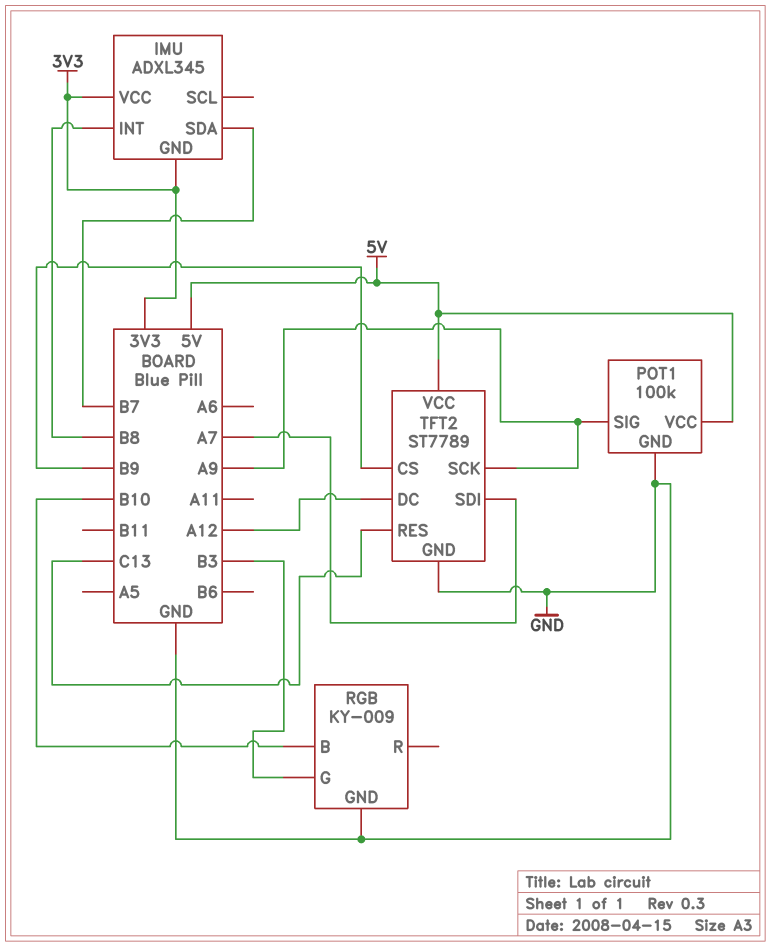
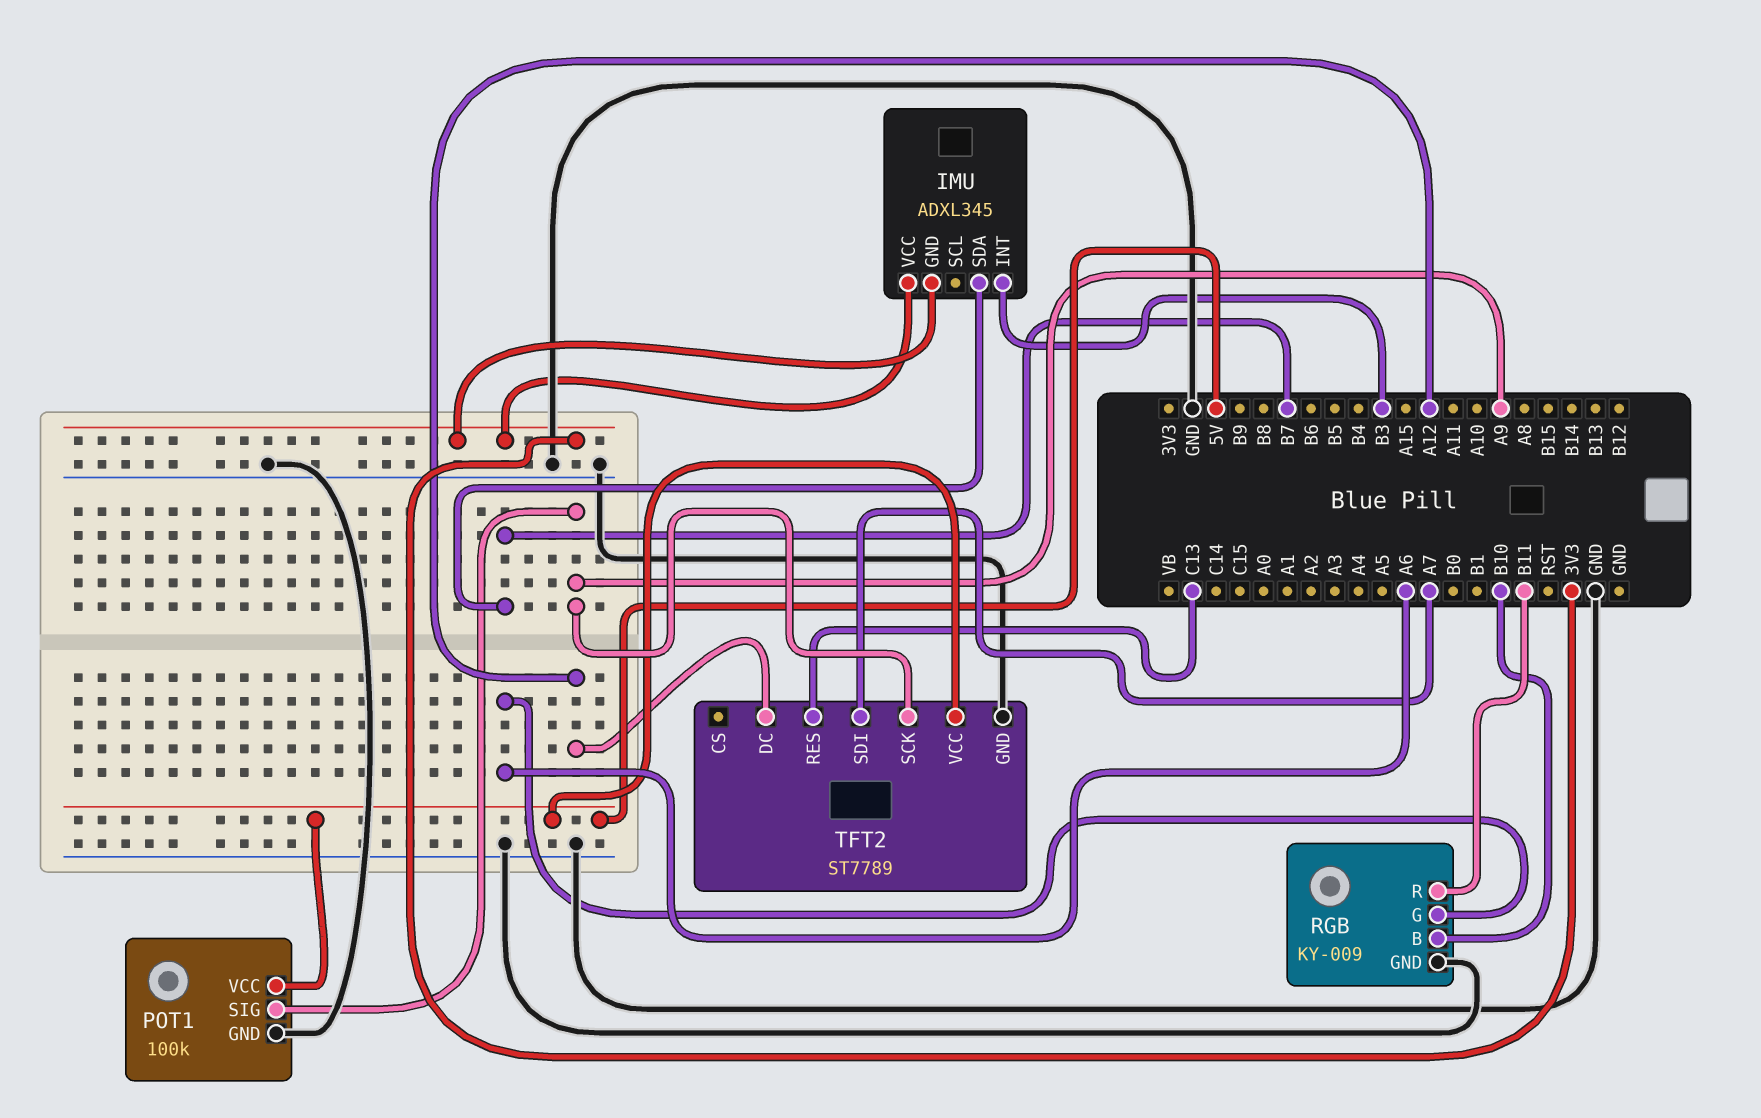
IMU pin INT: B8 -> B3
RGB pin G: B3 -> A6
RGB pin R: none -> B11
TFT2 pin CS: B9 -> none

